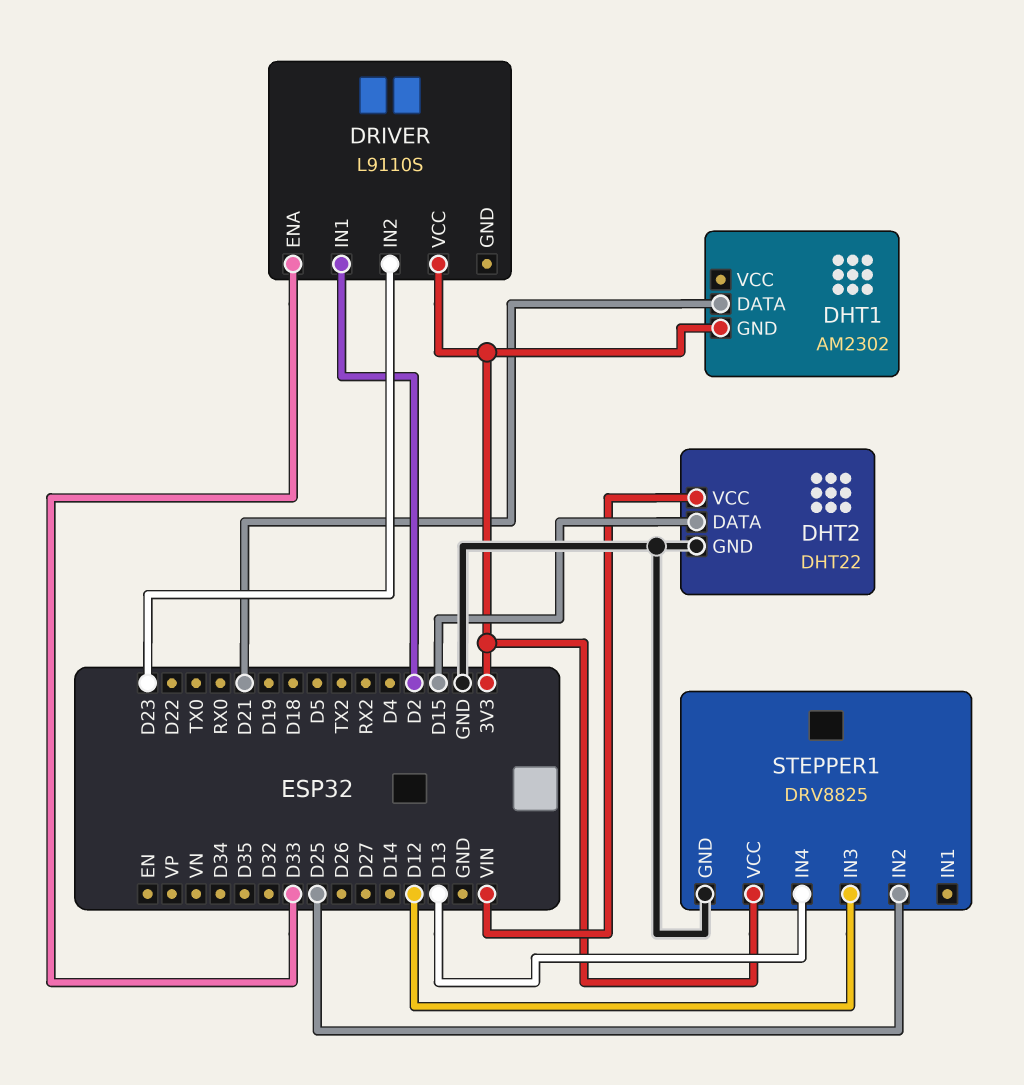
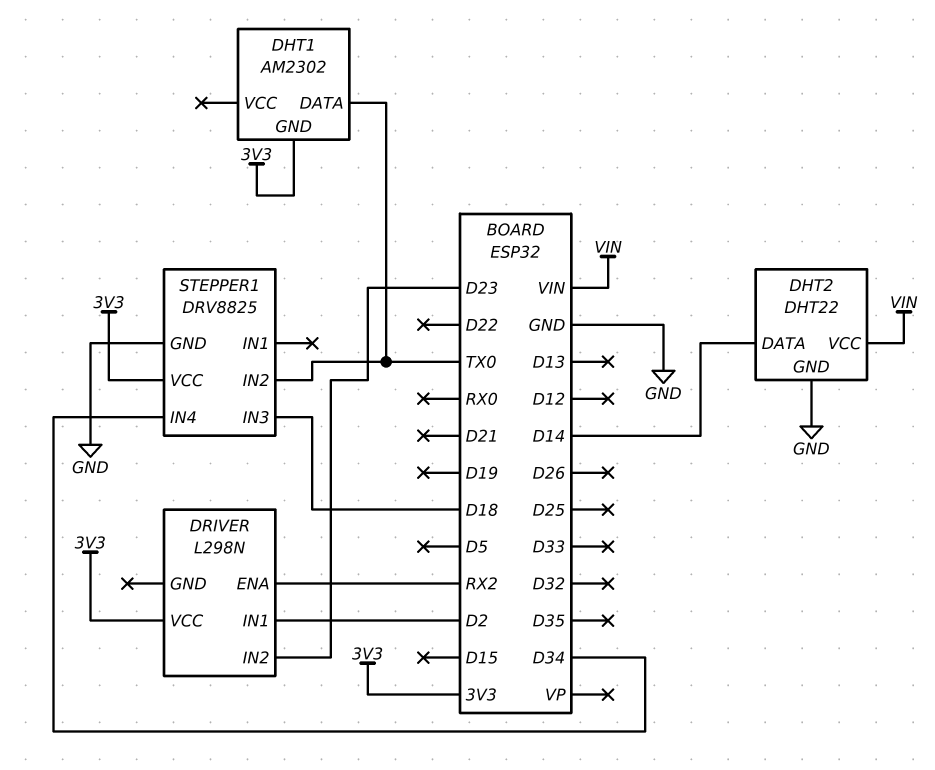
DHT1 pin DATA: D21 -> TX0
DHT2 pin DATA: D15 -> D14
DRIVER: L9110S -> L298N
DRIVER pin ENA: D33 -> RX2
STEPPER1 pin IN2: D25 -> TX0
STEPPER1 pin IN3: D12 -> D18
STEPPER1 pin IN4: D13 -> D34

